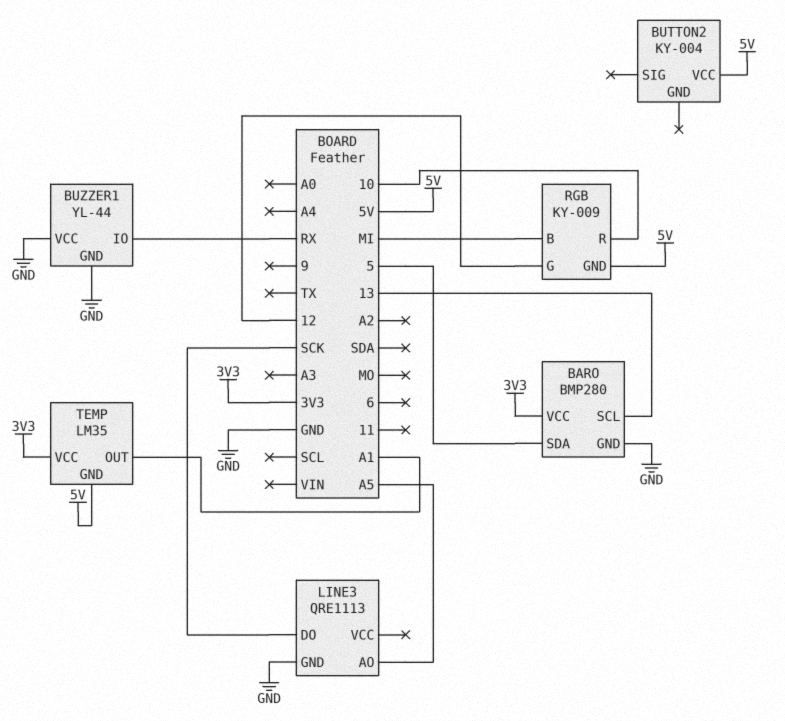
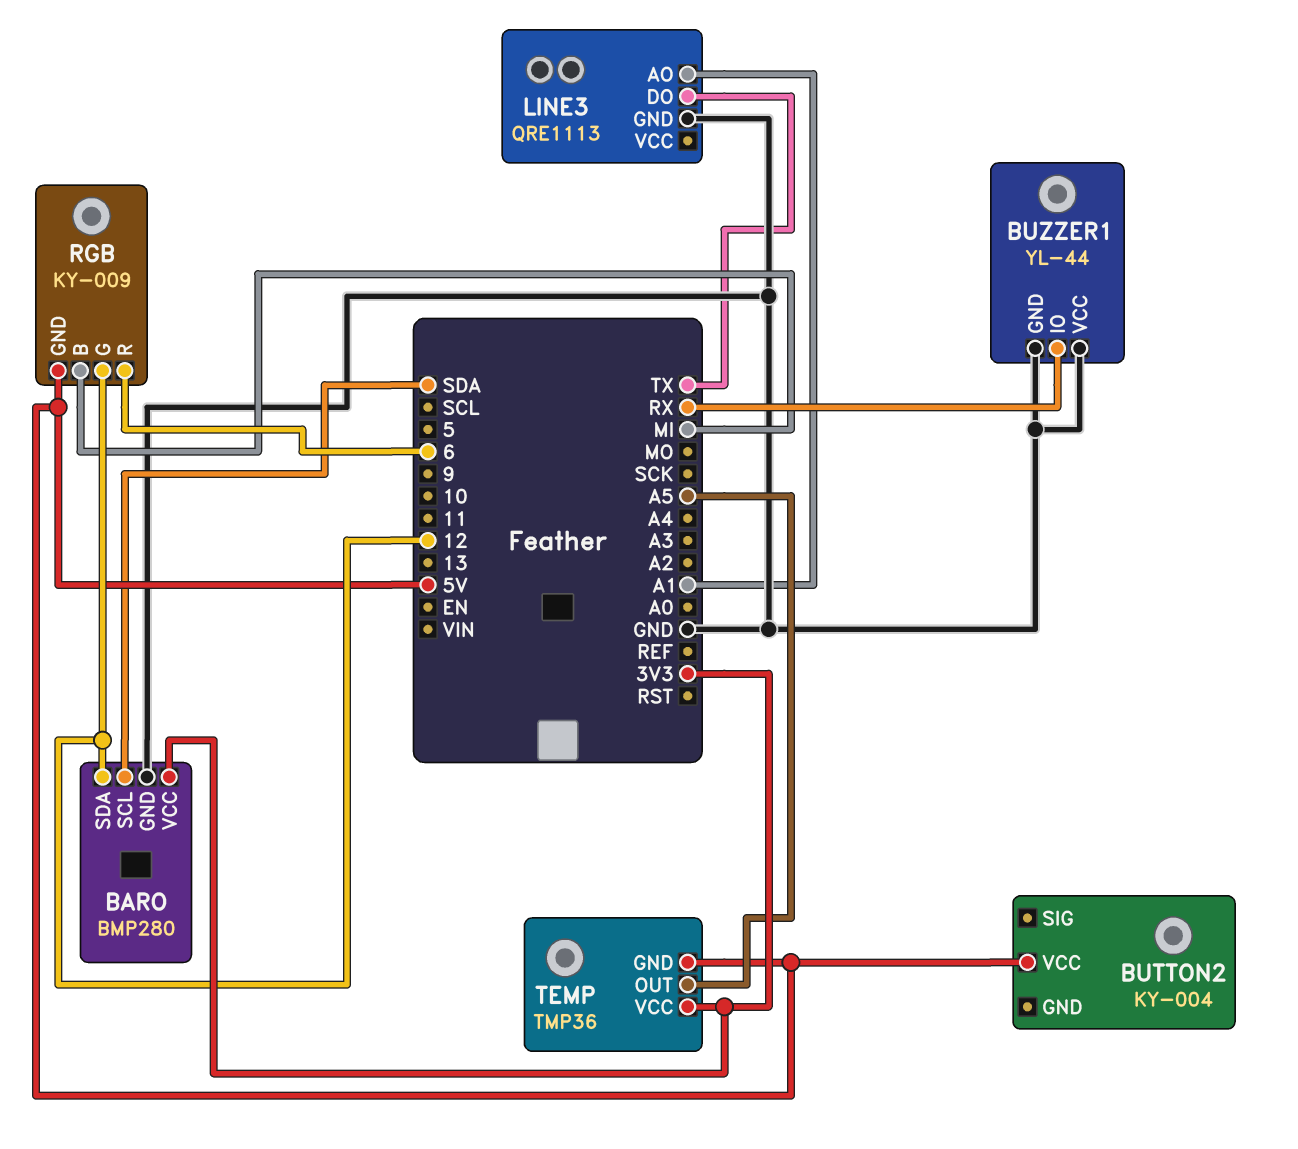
BARO pin SCL: 13 -> SDA
BARO pin SDA: 5 -> 12
LINE3 pin AO: A5 -> A1
LINE3 pin DO: SCK -> TX
RGB pin R: 10 -> 6
TEMP: LM35 -> TMP36
TEMP pin OUT: A1 -> A5

